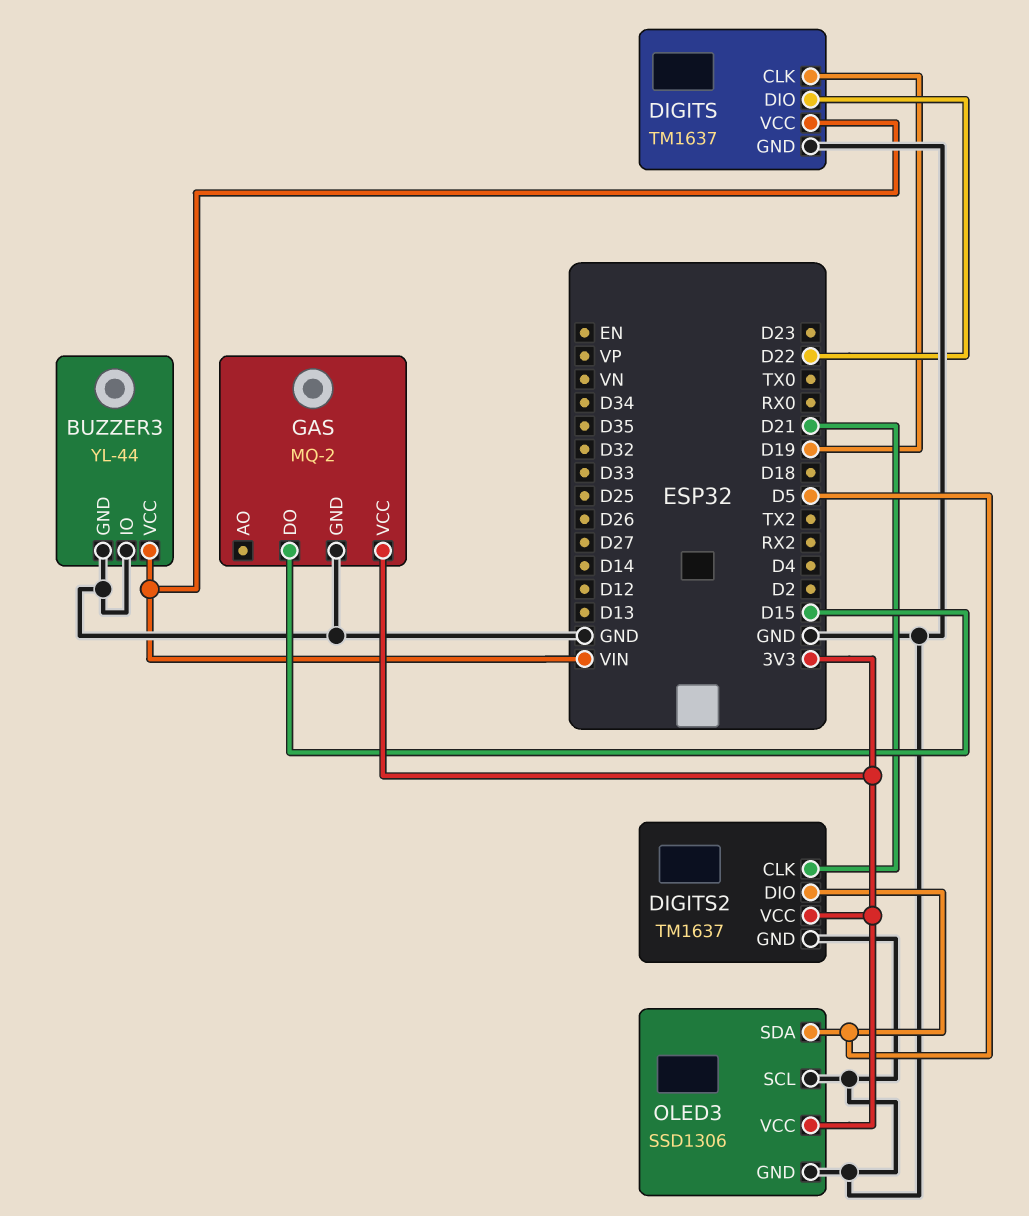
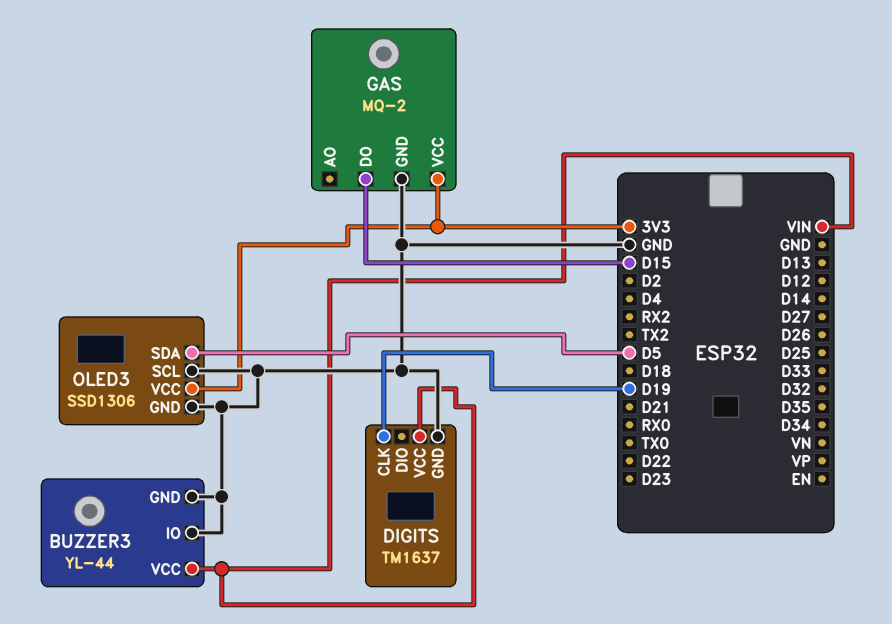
DIGITS pin DIO: D22 -> none
DIGITS2: TM1637 -> none
DIGITS2 pin CLK: D21 -> none
DIGITS2 pin DIO: D5 -> none
DIGITS2 pin GND: GND -> none
DIGITS2 pin VCC: 3V3 -> none

